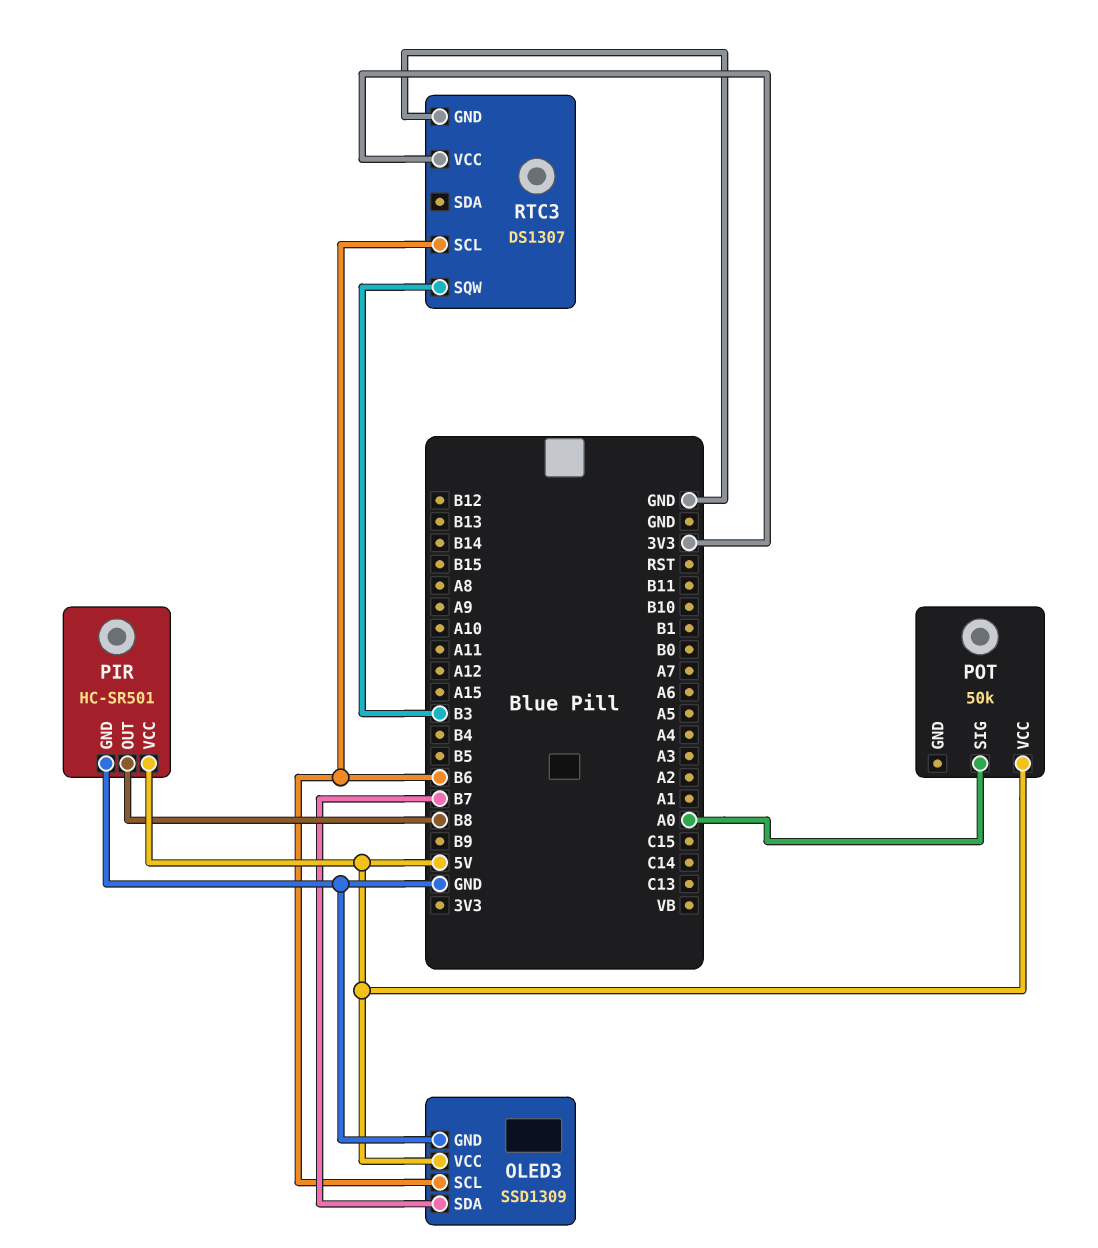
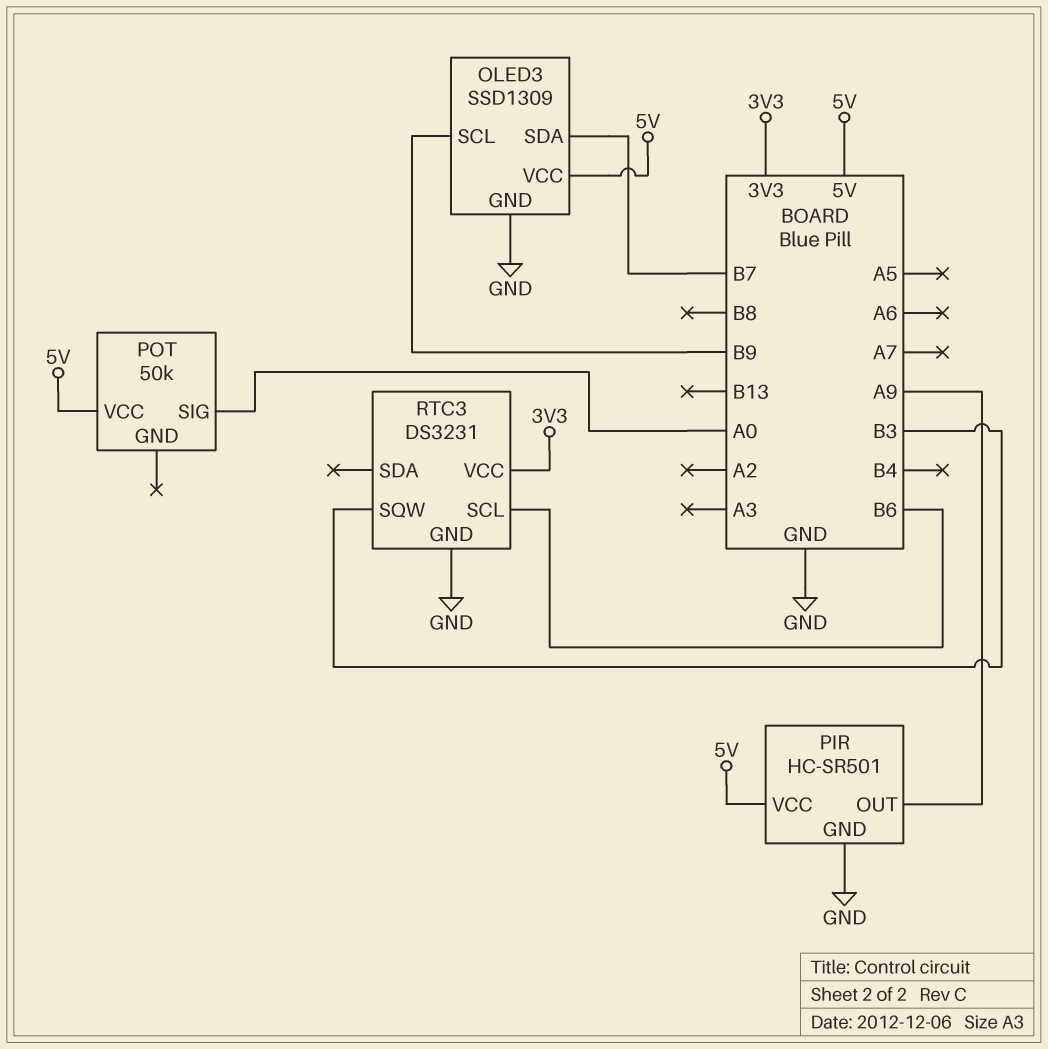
OLED3 pin SCL: B6 -> B9
PIR pin OUT: B8 -> A9
RTC3: DS1307 -> DS3231

